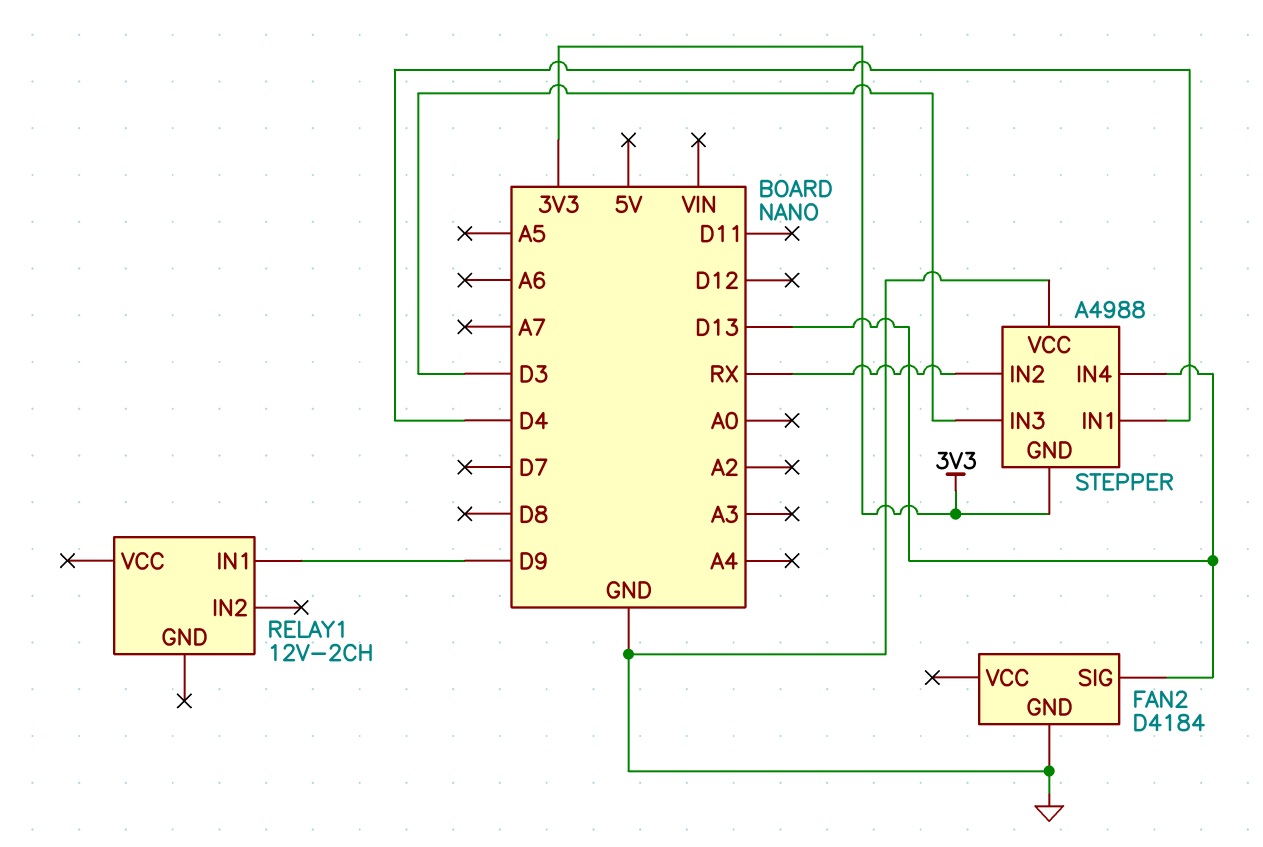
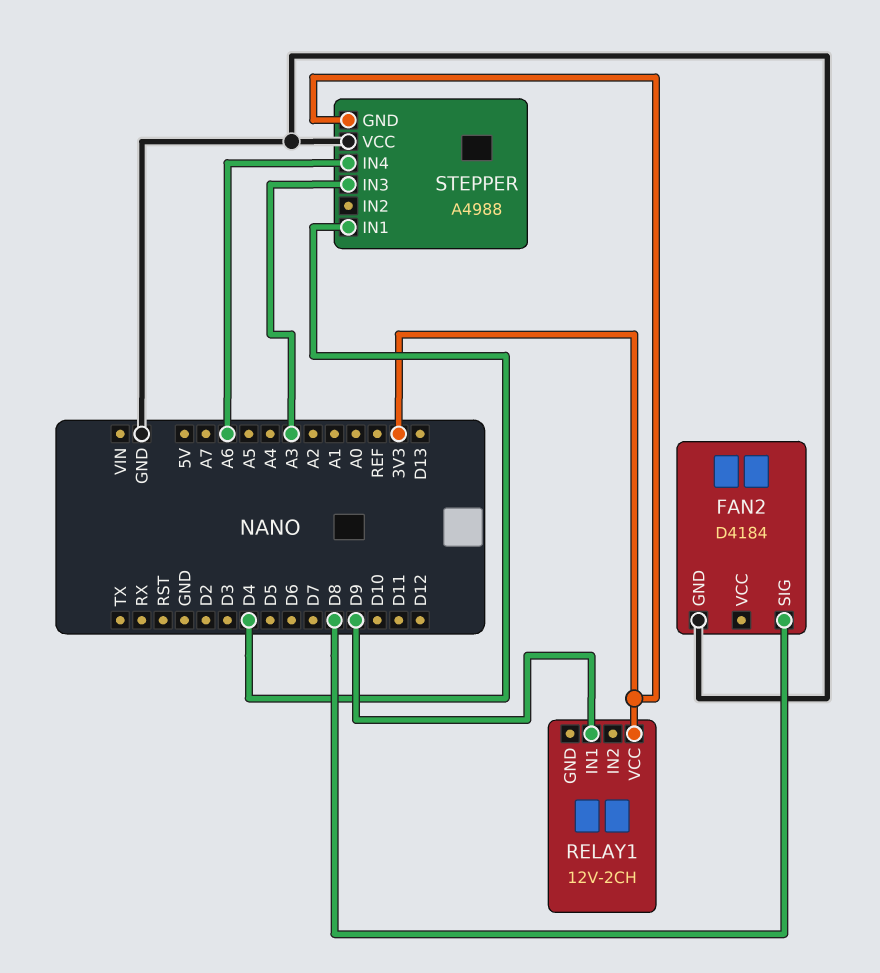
FAN2 pin SIG: D13 -> D8
RELAY1 pin VCC: none -> 3V3
STEPPER pin IN2: RX -> none
STEPPER pin IN3: D3 -> A3
STEPPER pin IN4: D13 -> A6

